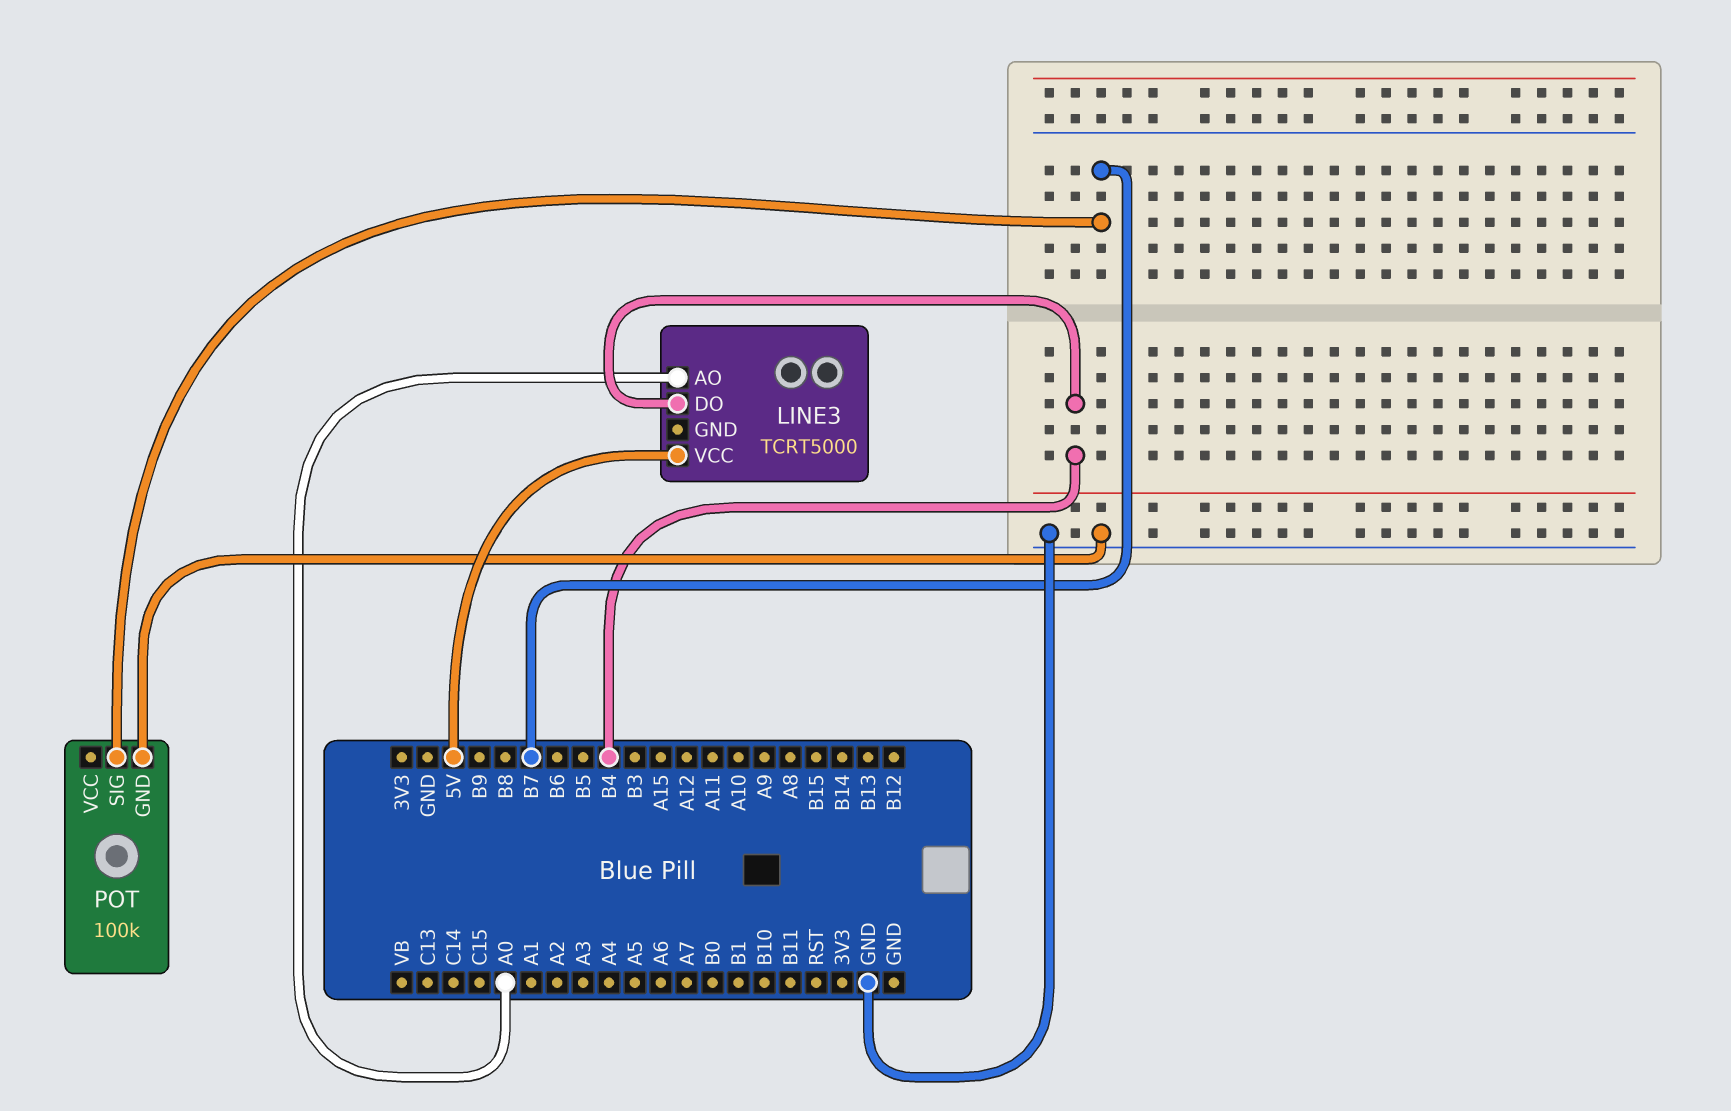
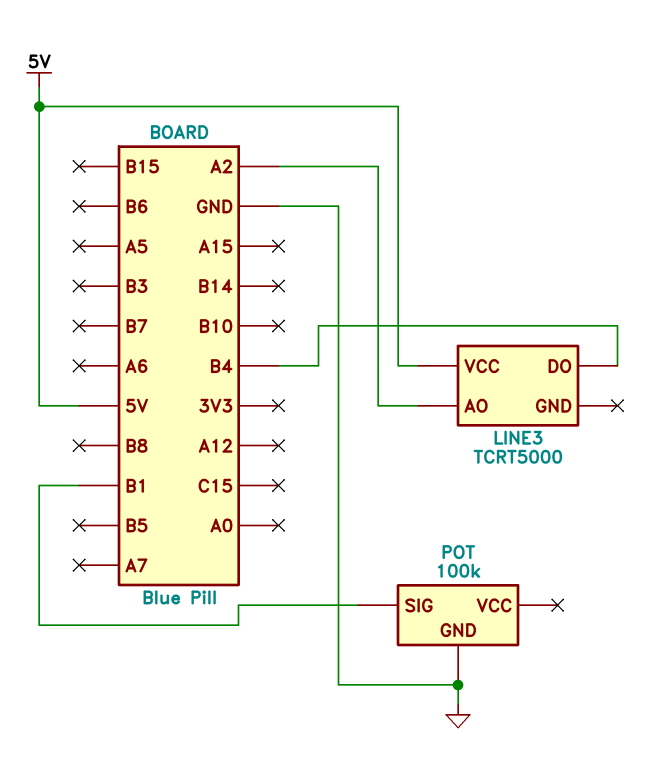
LINE3 pin AO: A0 -> A2
POT pin SIG: B7 -> B1

